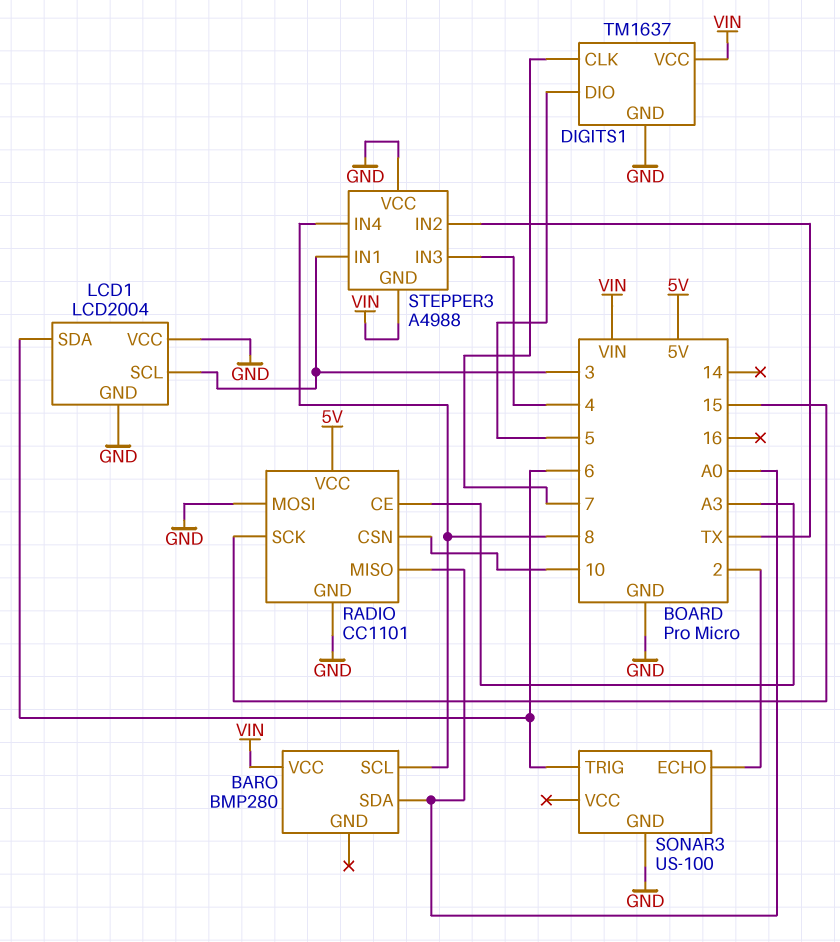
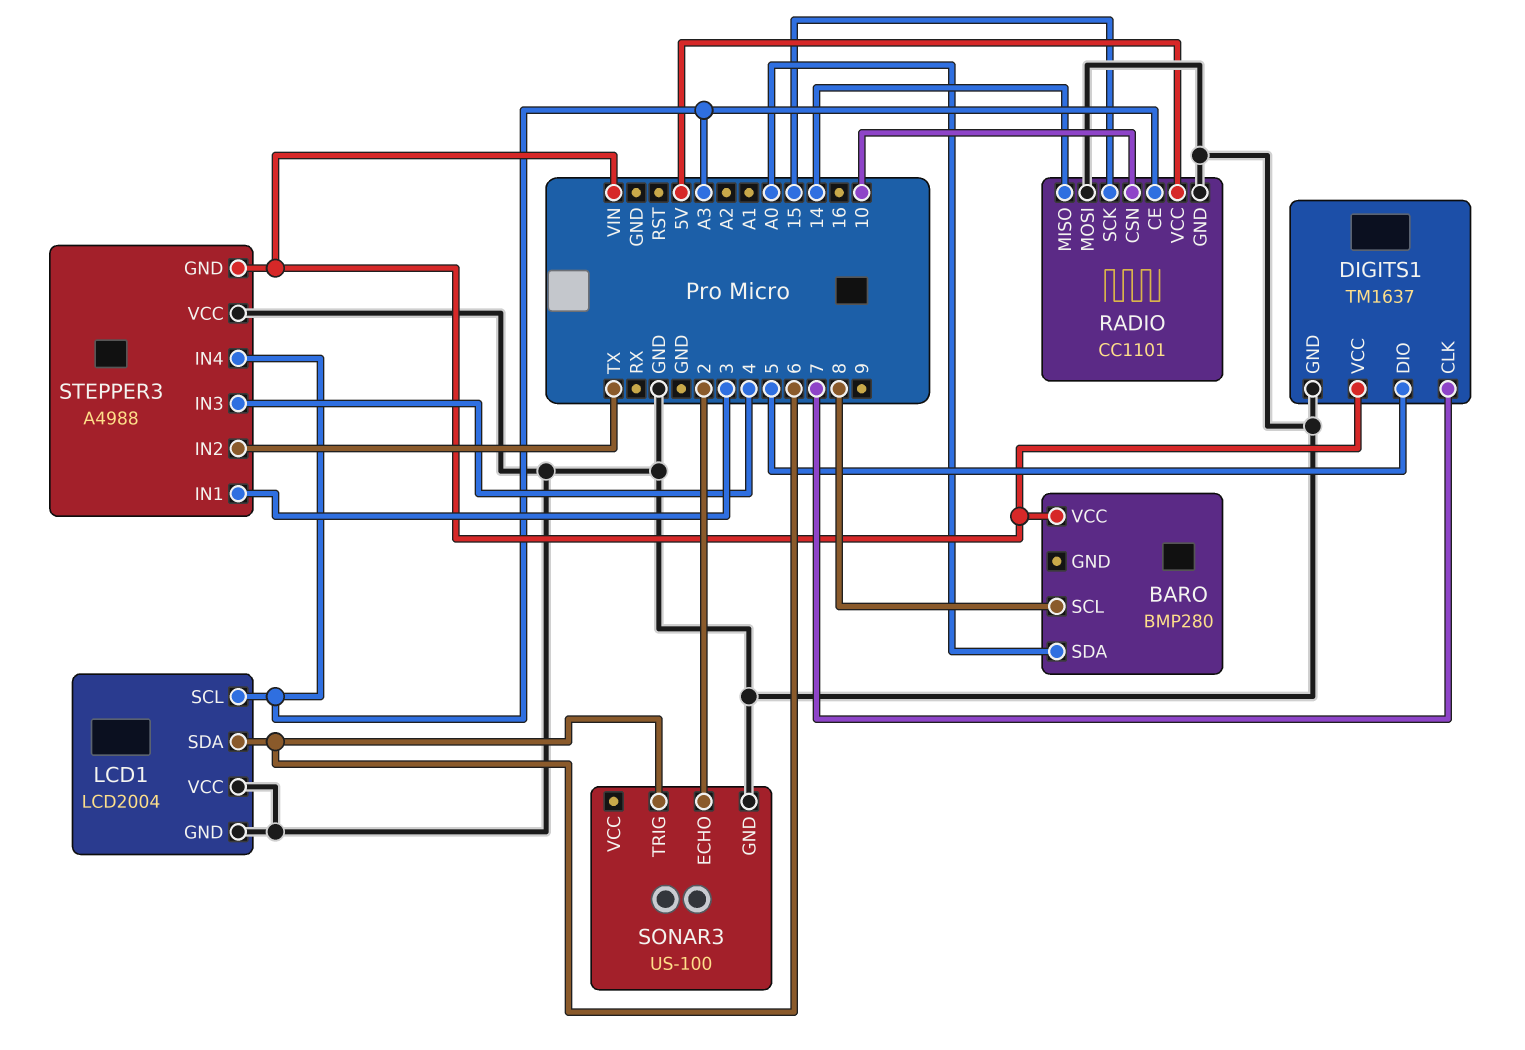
LCD1 pin SCL: 3 -> A3
RADIO pin MISO: A0 -> 14
STEPPER3 pin IN4: 8 -> A3

